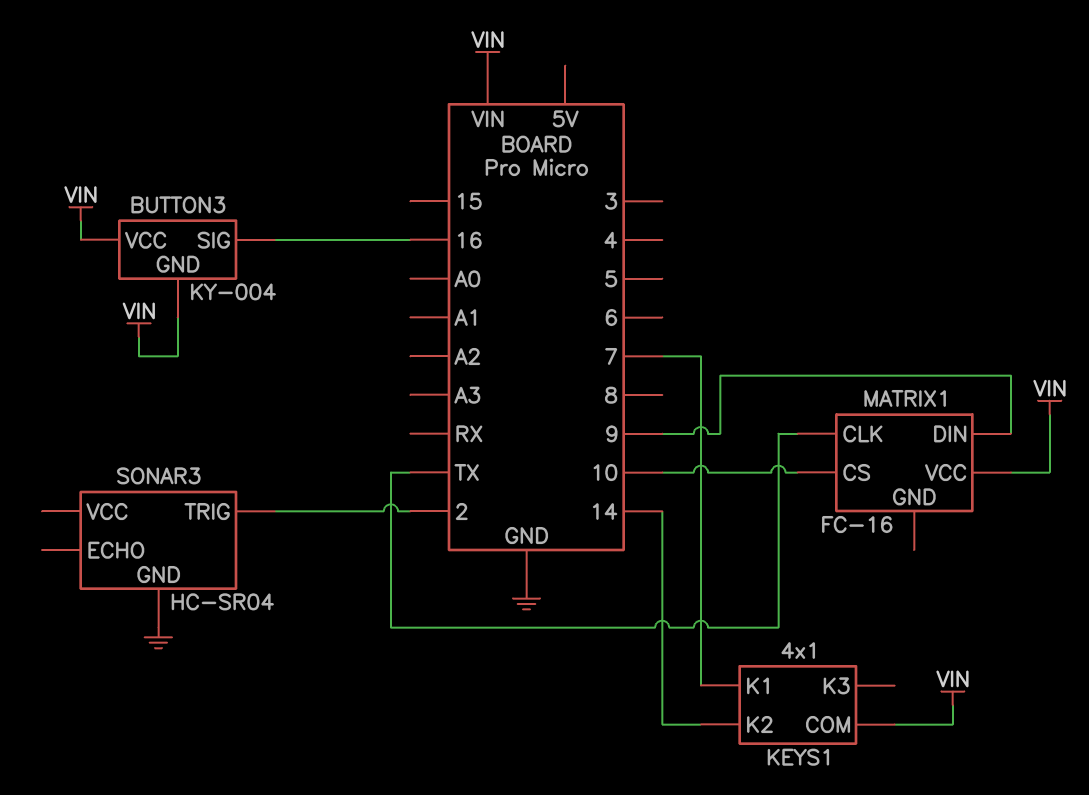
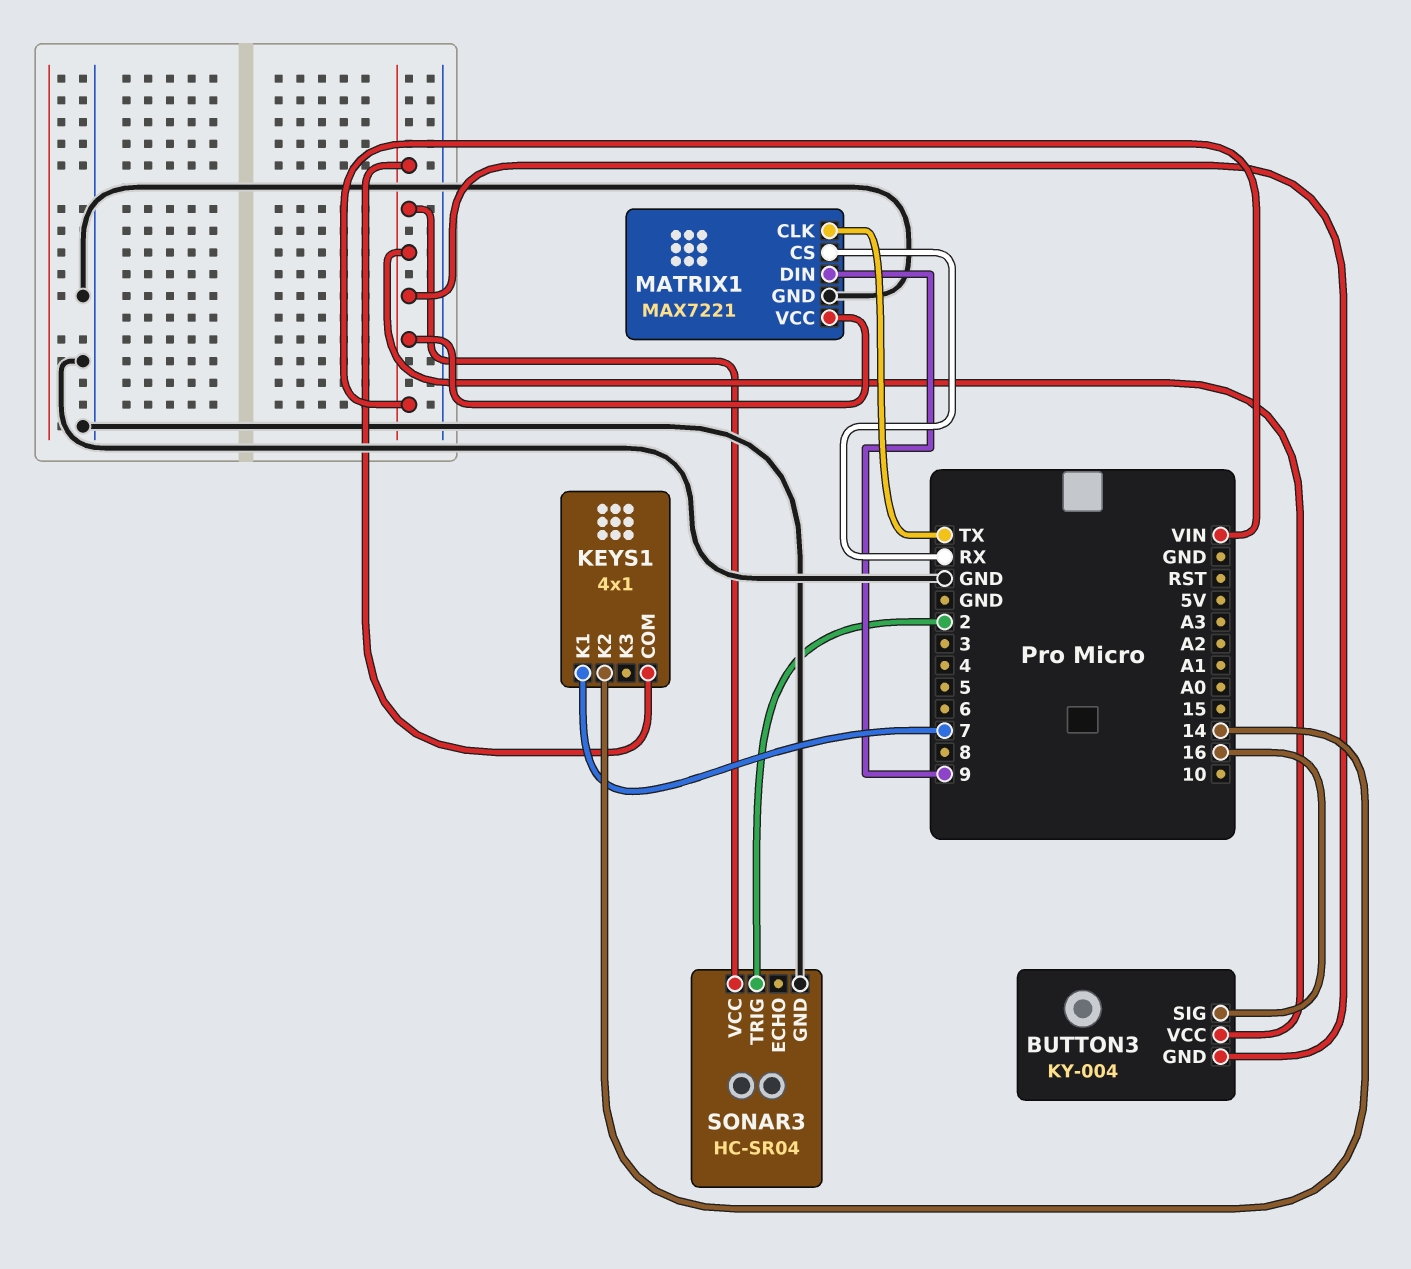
MATRIX1: FC-16 -> MAX7221
MATRIX1 pin CS: 10 -> RX
MATRIX1 pin GND: none -> GND
SONAR3 pin VCC: none -> VIN

